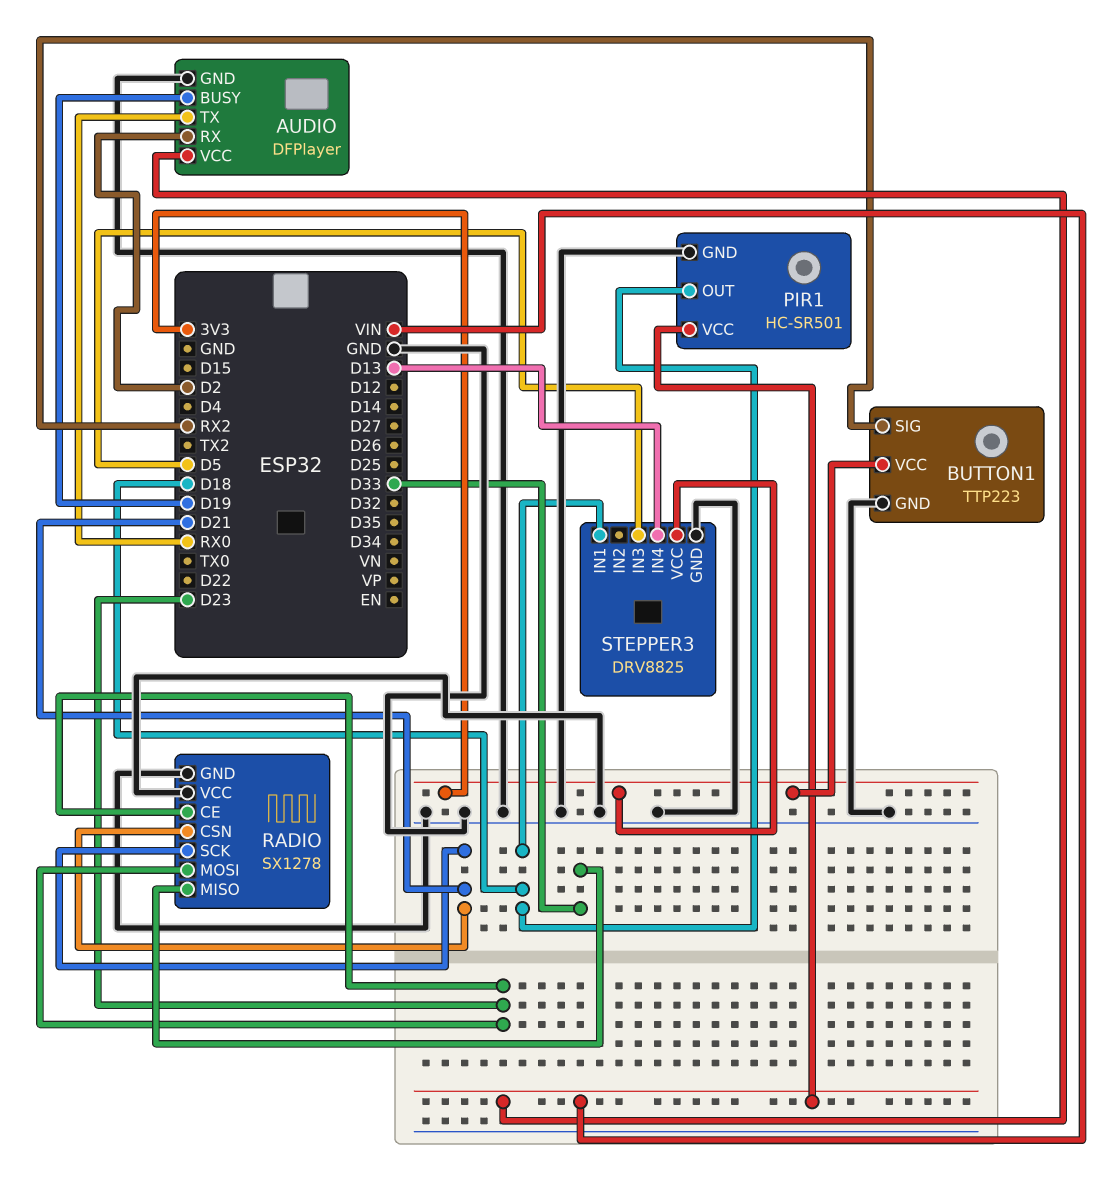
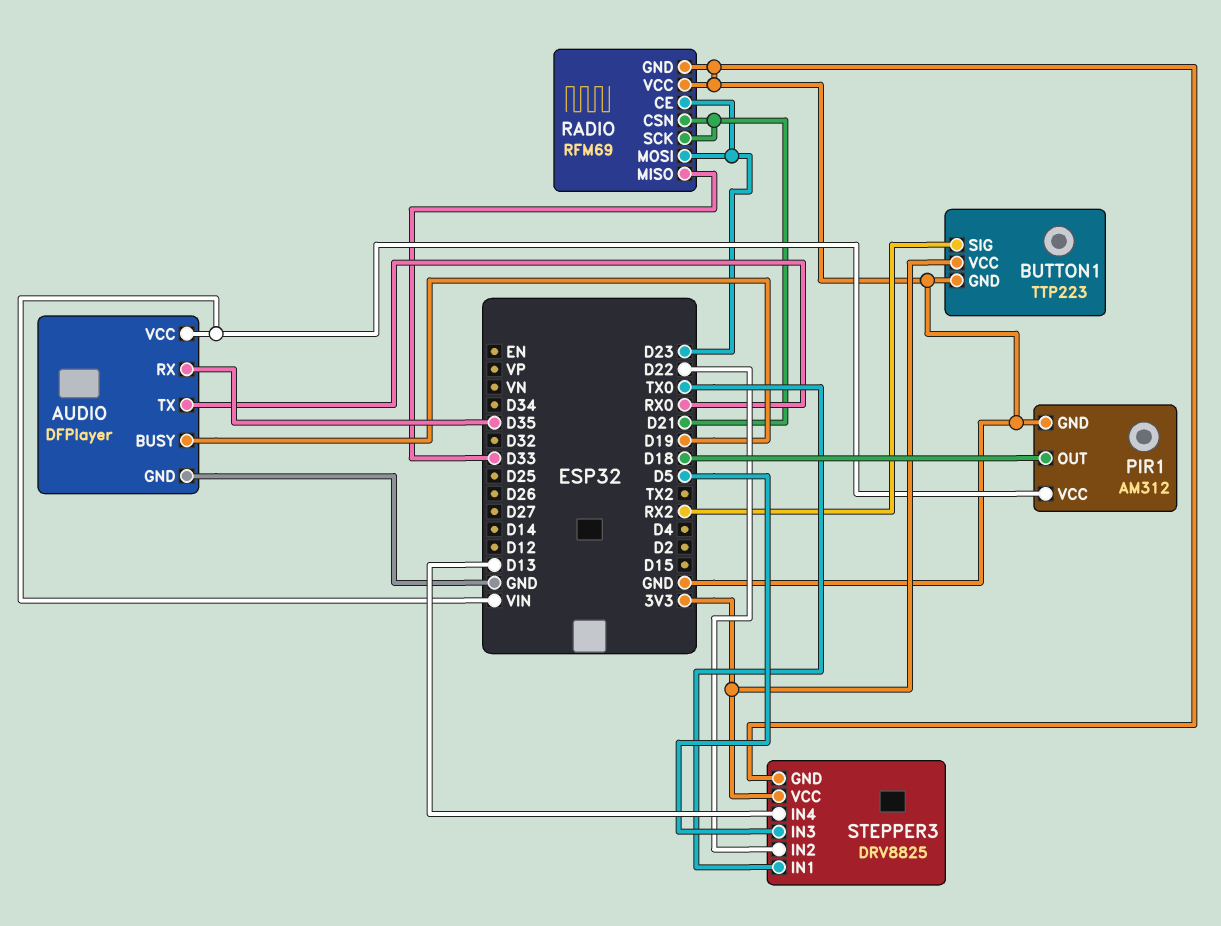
AUDIO pin RX: D2 -> D35
PIR1: HC-SR501 -> AM312
RADIO: SX1278 -> RFM69
STEPPER3 pin IN1: D18 -> TX0
STEPPER3 pin IN2: none -> D22

